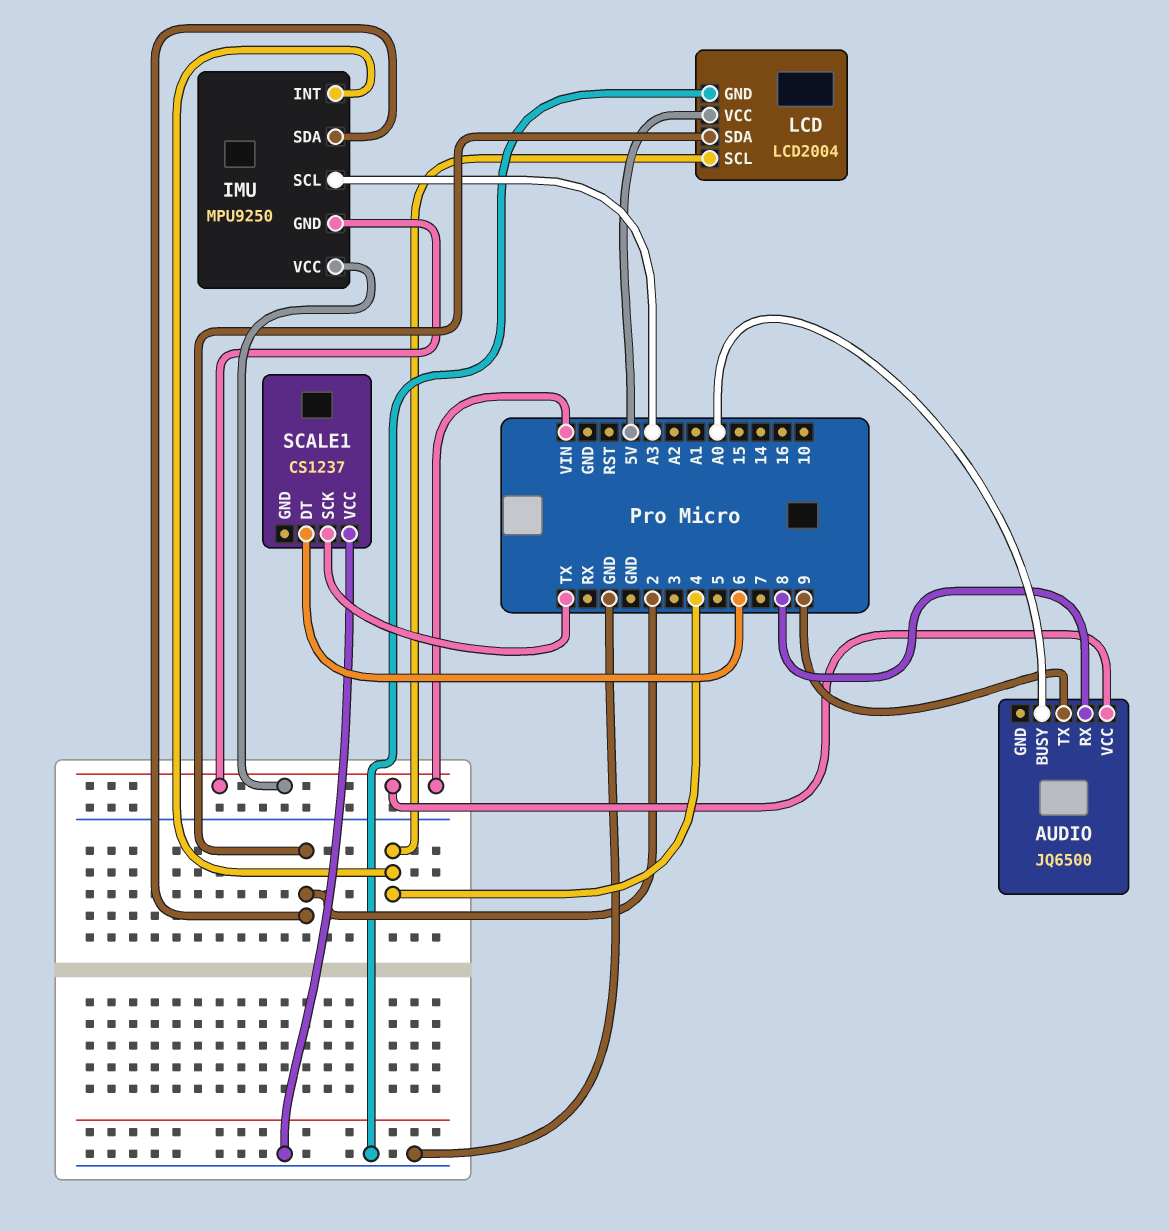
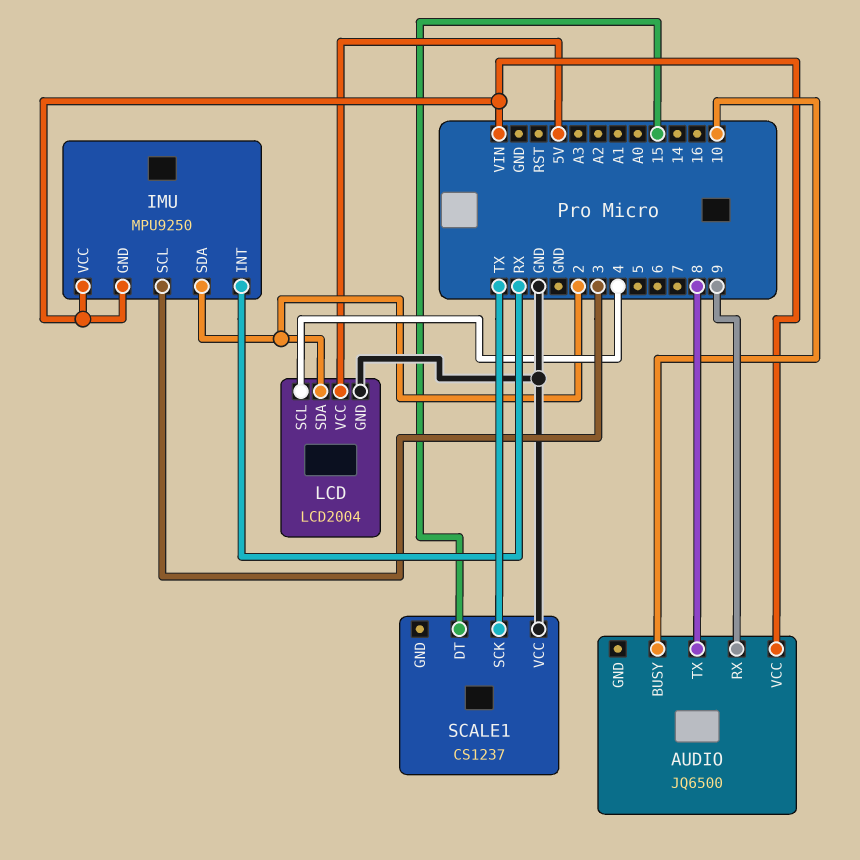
AUDIO pin BUSY: A0 -> 10
AUDIO pin RX: 8 -> 9
AUDIO pin TX: 9 -> 8
IMU pin INT: 4 -> RX
IMU pin SCL: A3 -> 3
SCALE1 pin DT: 6 -> 15

